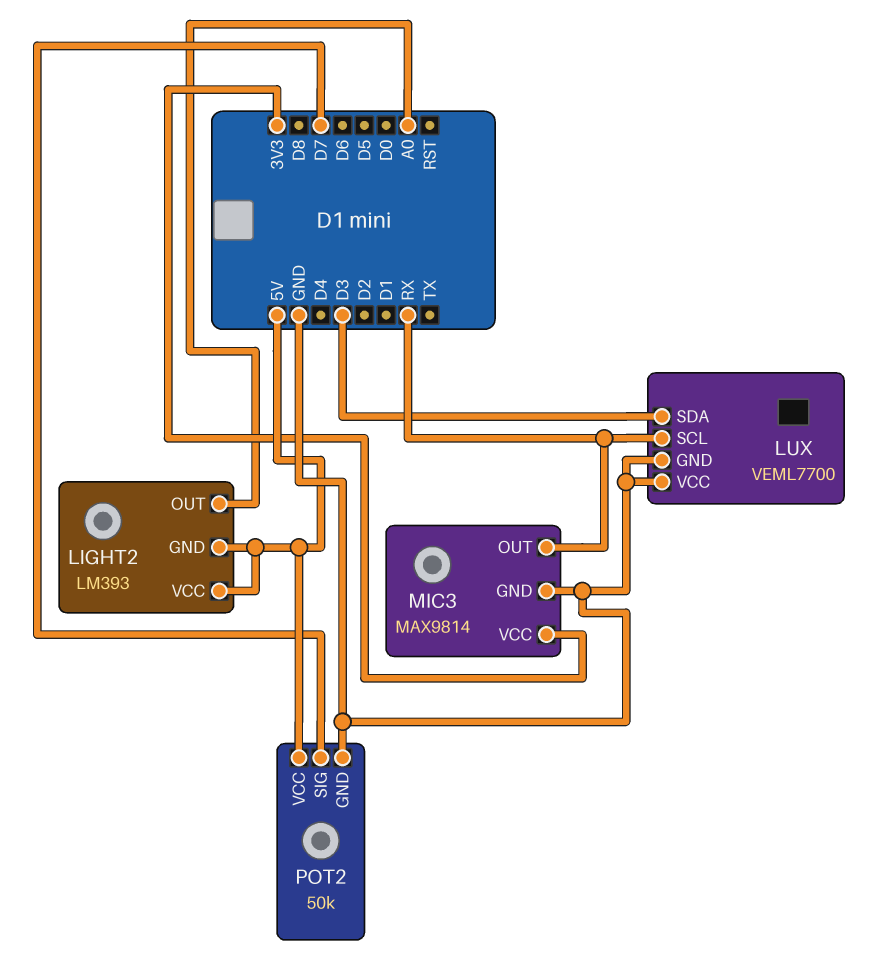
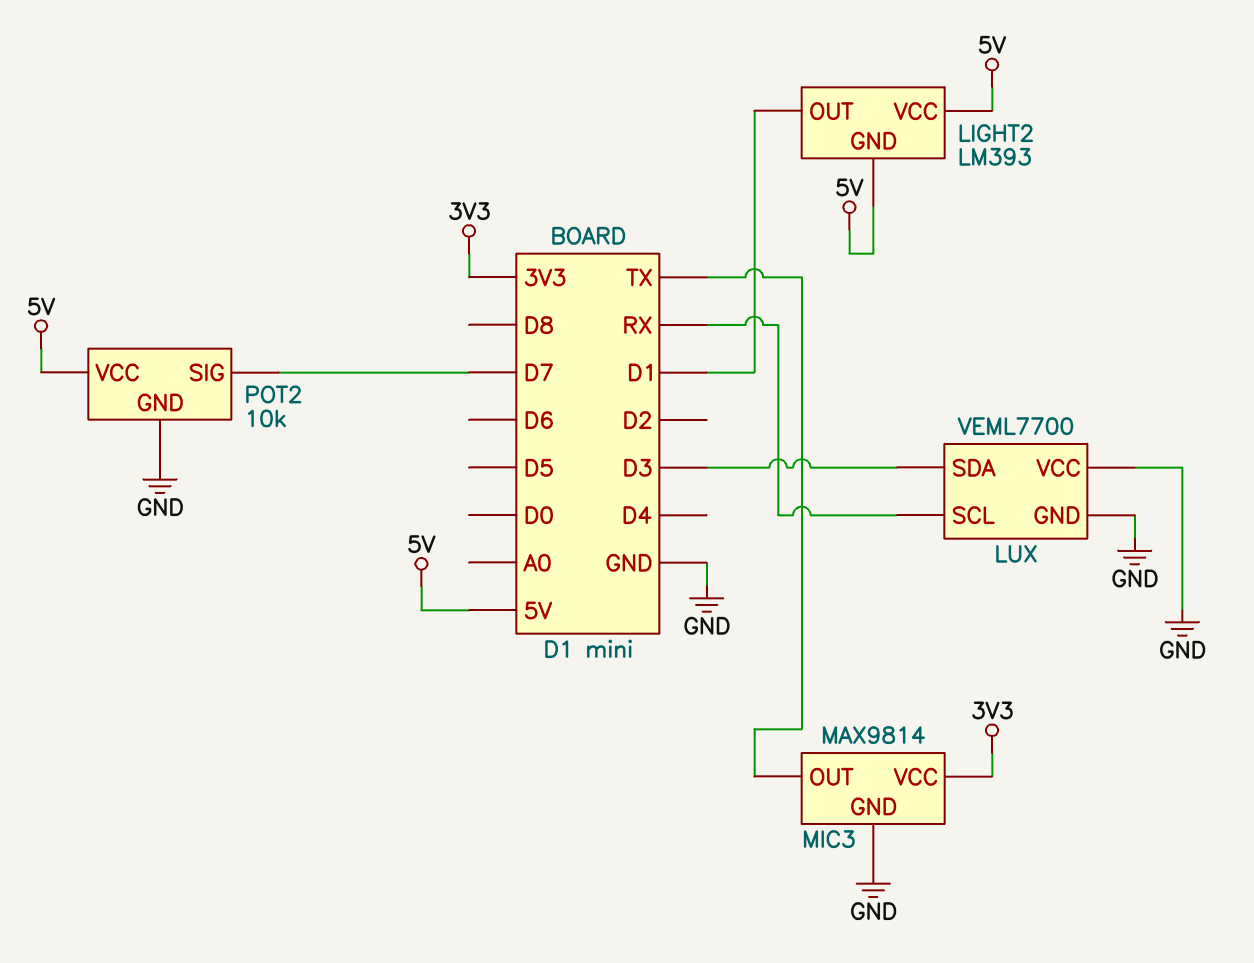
LIGHT2 pin OUT: A0 -> D1
MIC3 pin OUT: RX -> TX
POT2: 50k -> 10k

